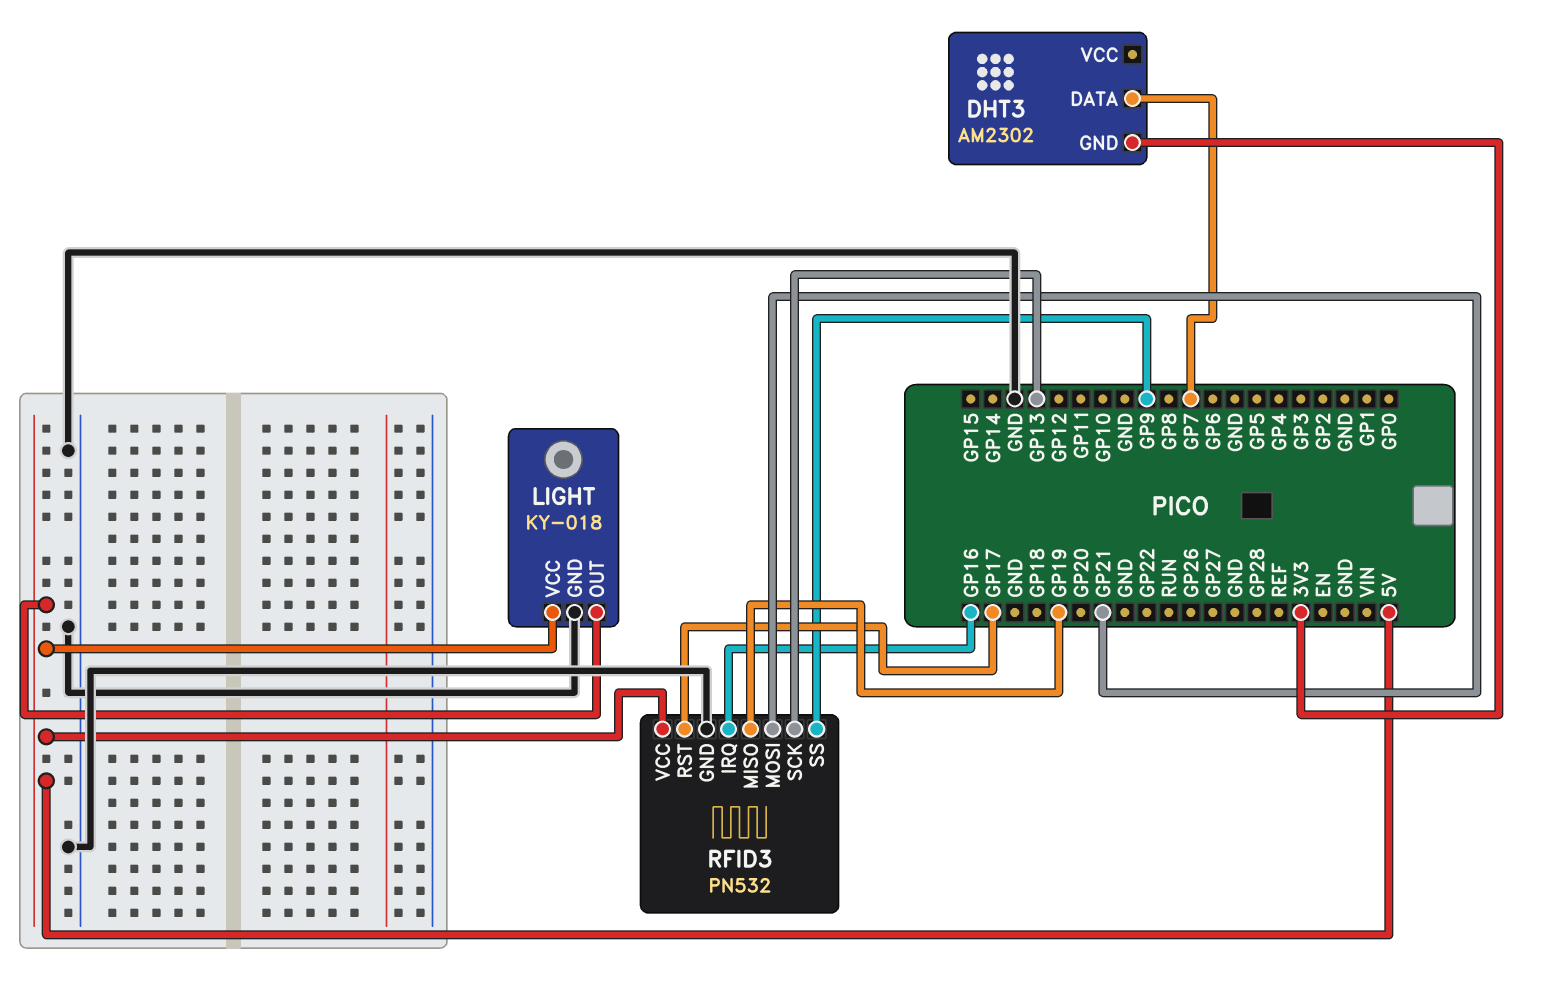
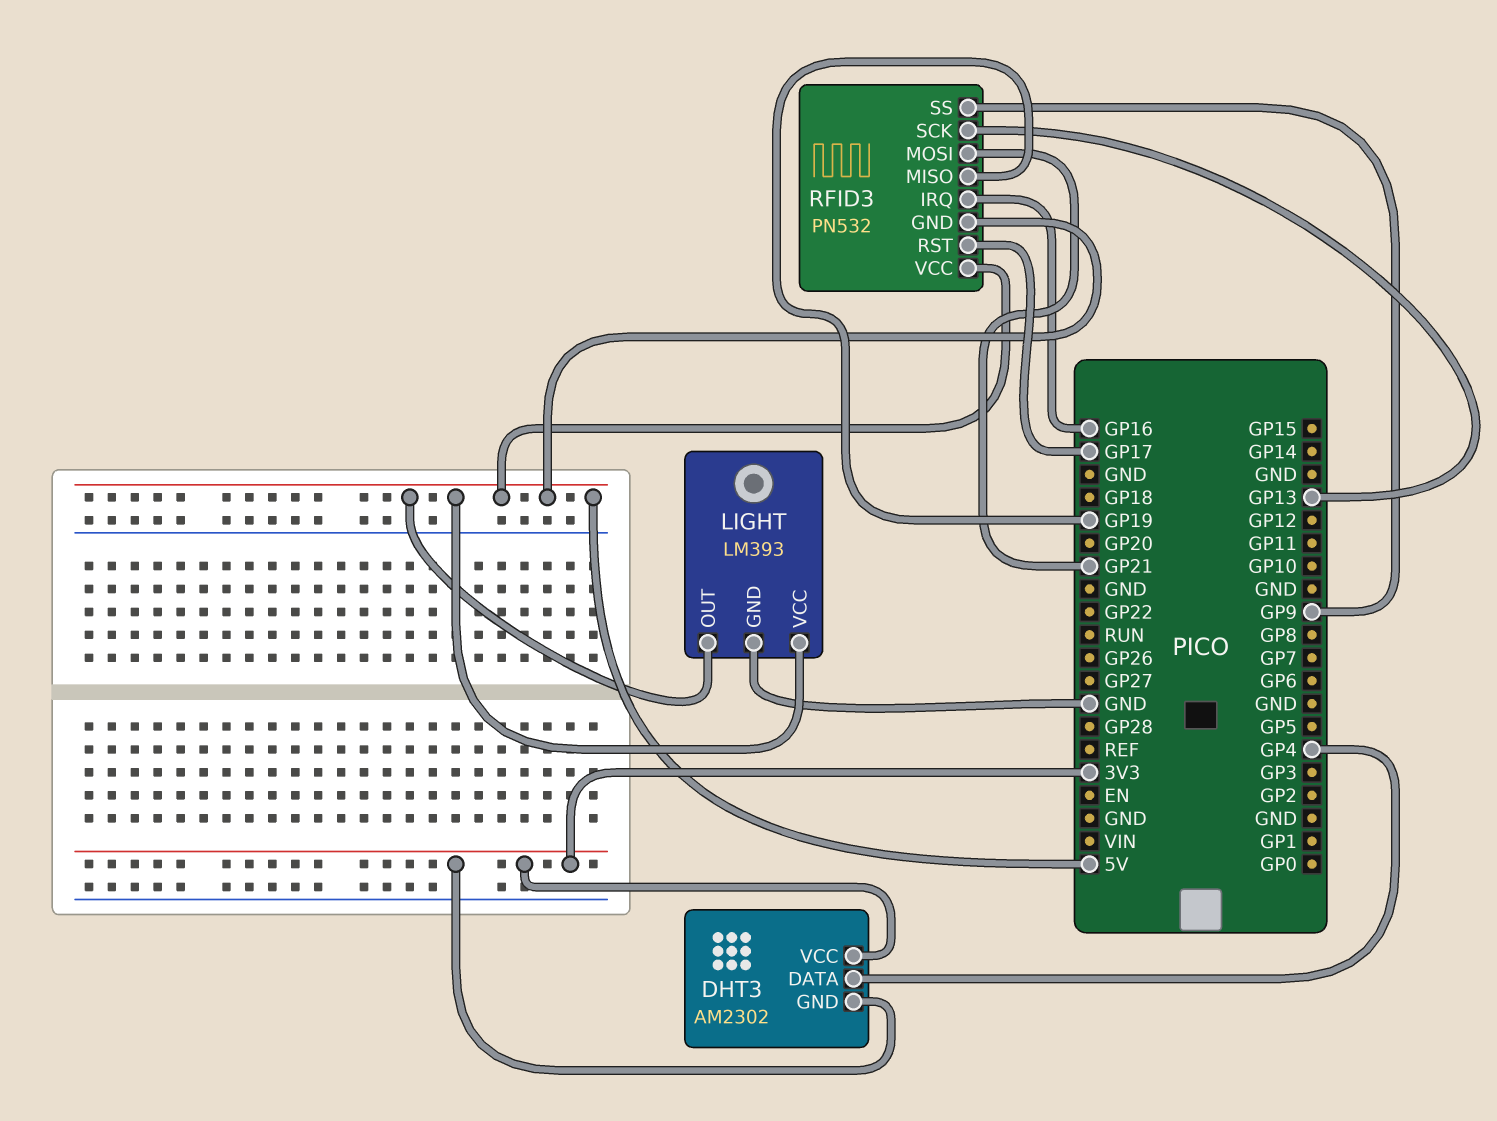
DHT3 pin DATA: GP7 -> GP4
DHT3 pin VCC: none -> 3V3
LIGHT: KY-018 -> LM393
RFID3 pin GND: GND -> 5V

